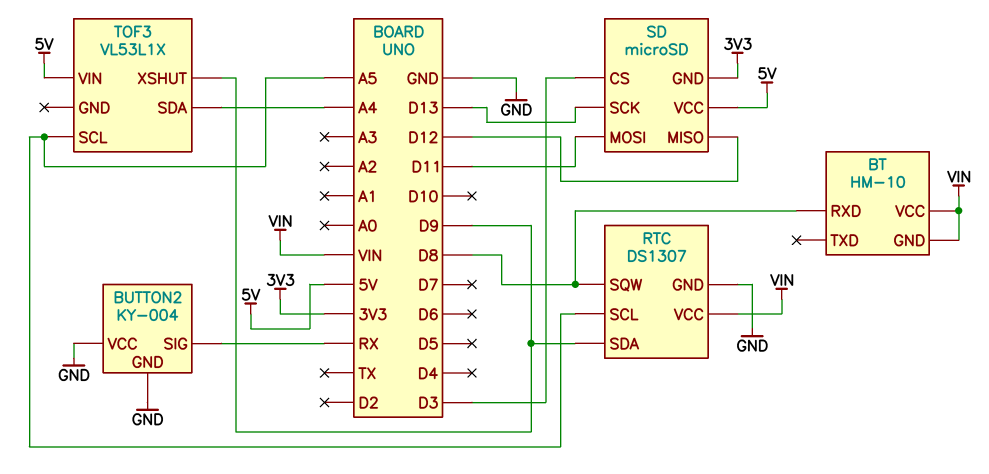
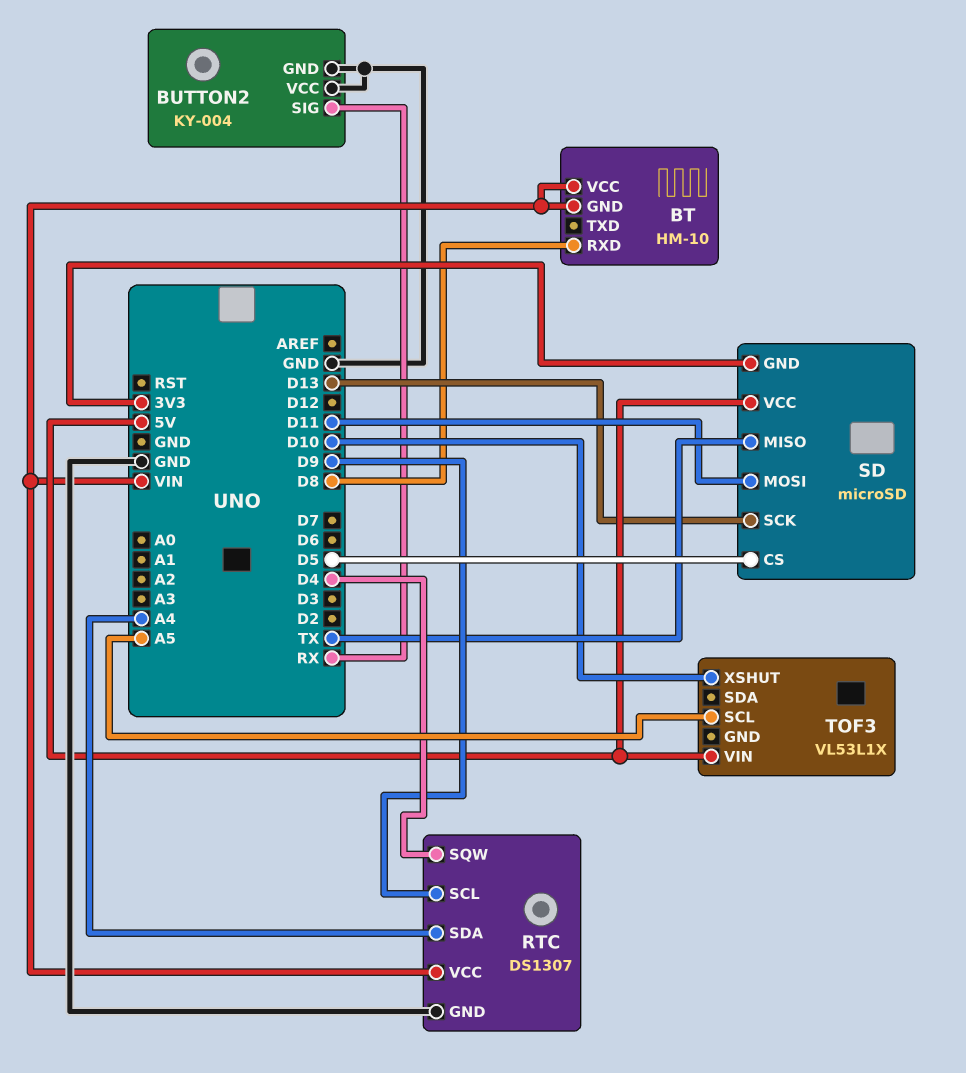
RTC pin SCL: A5 -> D9
RTC pin SDA: D9 -> A4
RTC pin SQW: D8 -> D4
SD pin CS: D3 -> D5
SD pin MISO: D12 -> TX
TOF3 pin SDA: A4 -> none
TOF3 pin XSHUT: D9 -> D10

